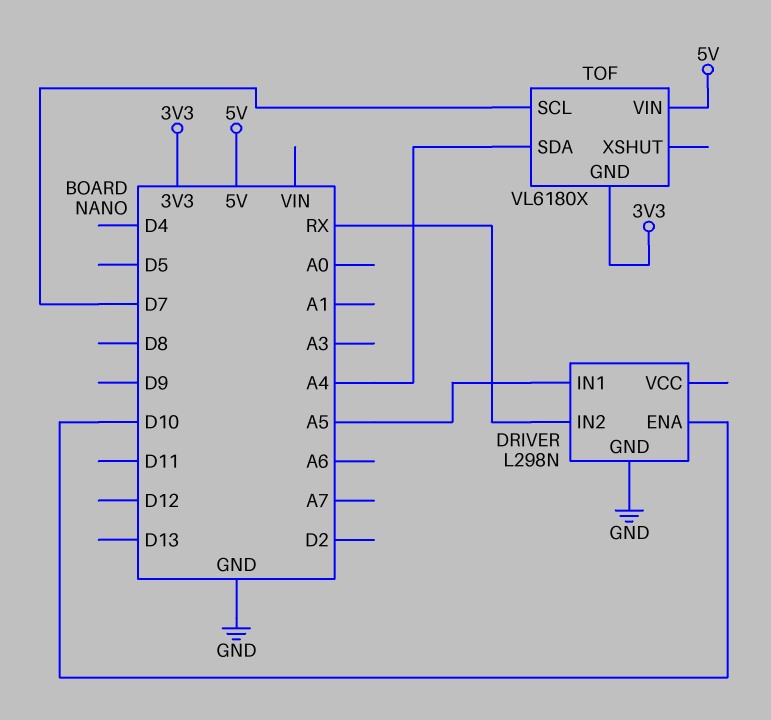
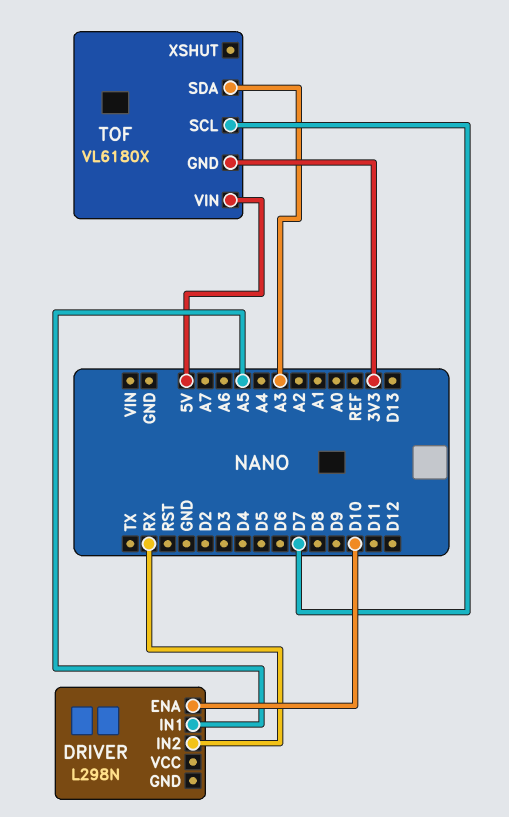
DRIVER pin GND: GND -> none
TOF pin SDA: A4 -> A3

